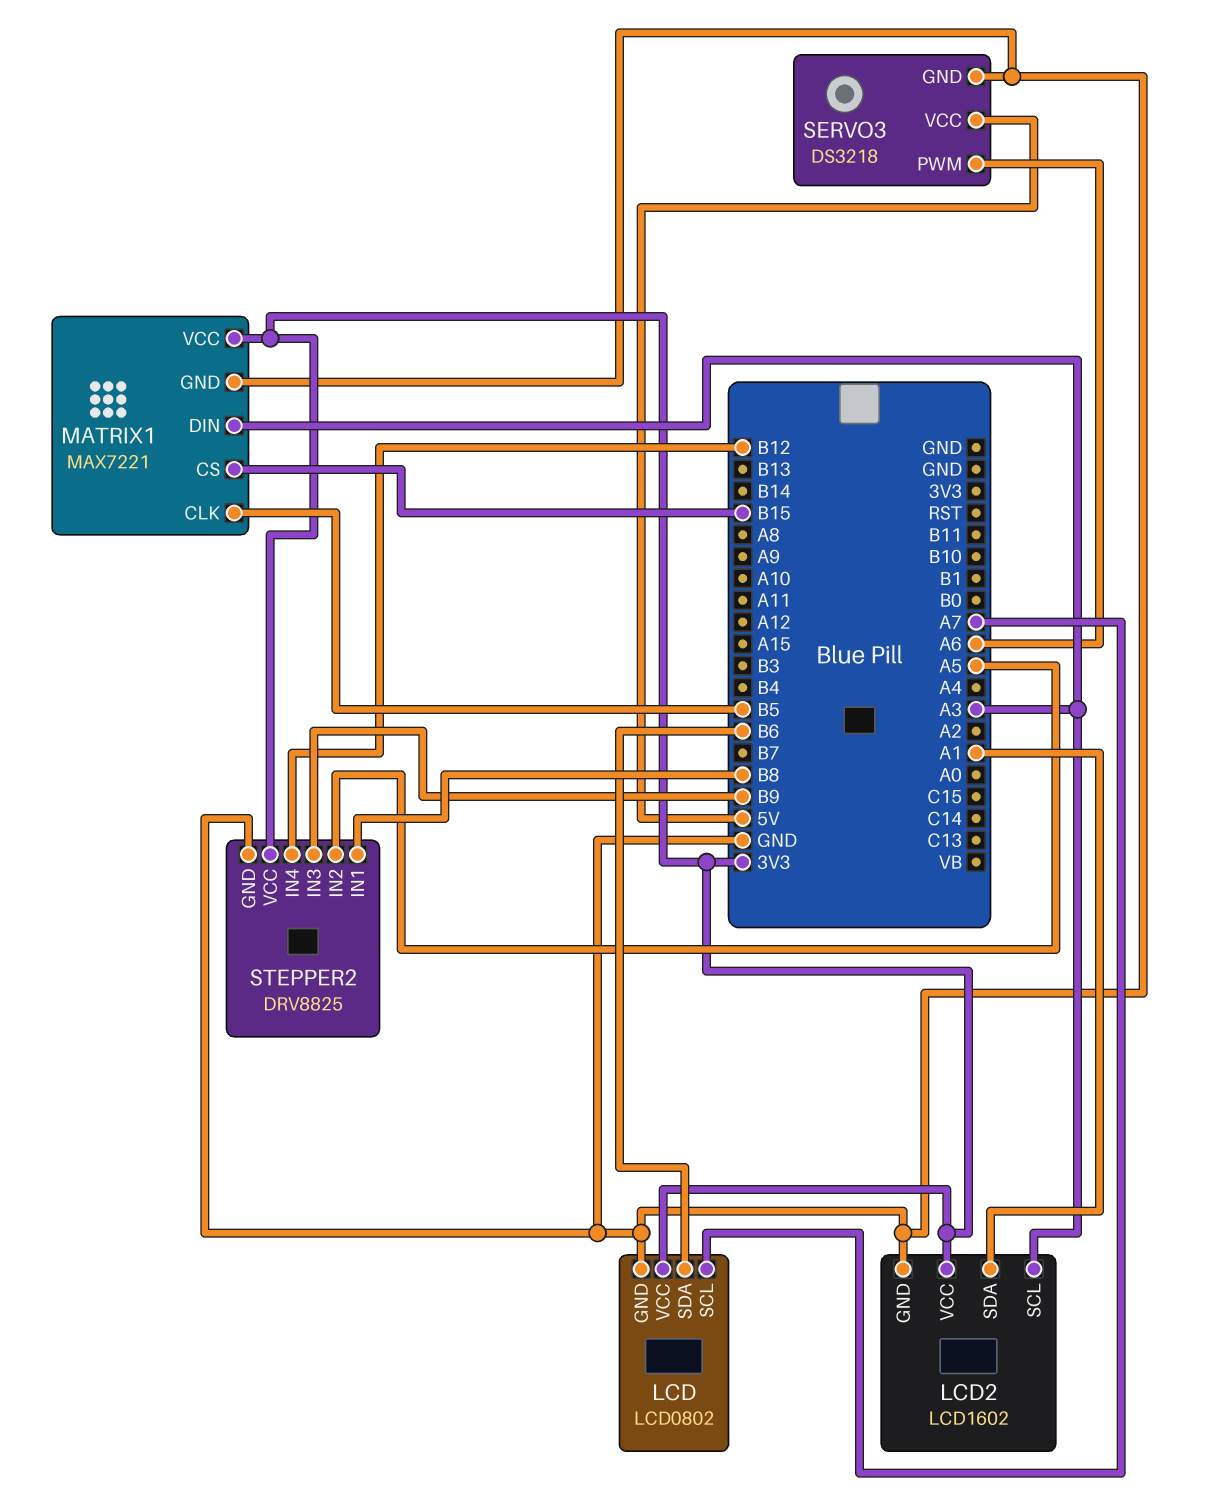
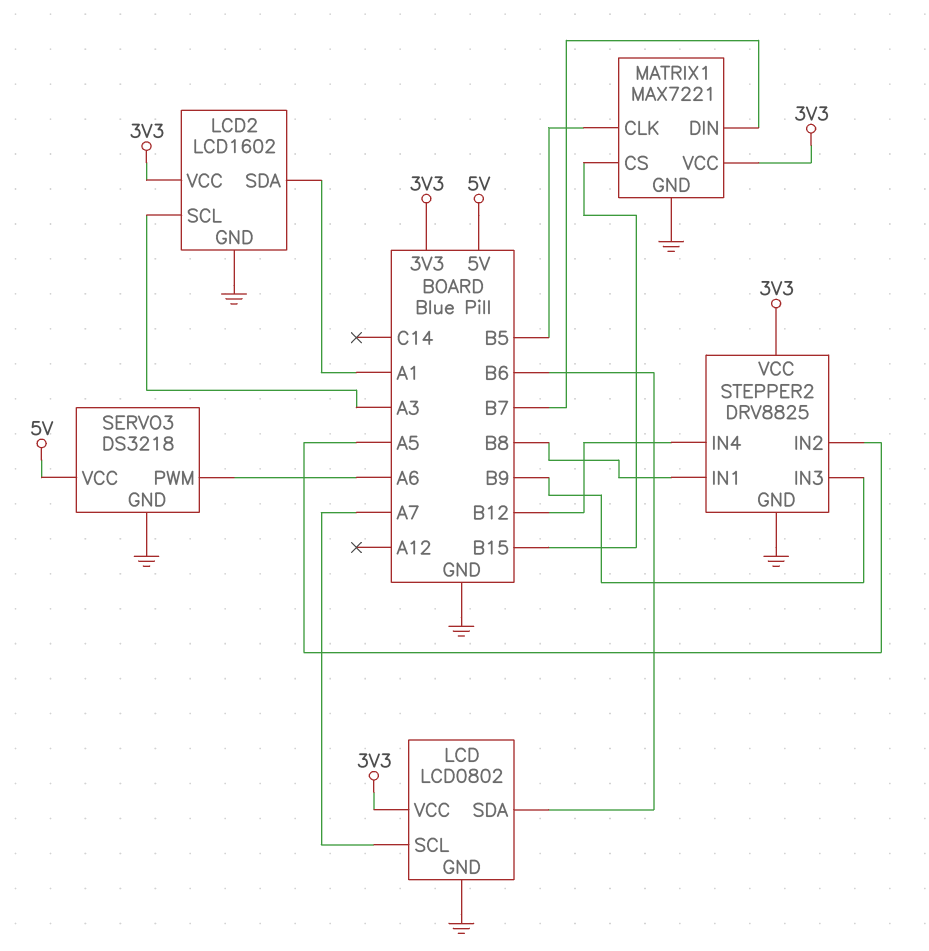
MATRIX1 pin DIN: A3 -> B7

